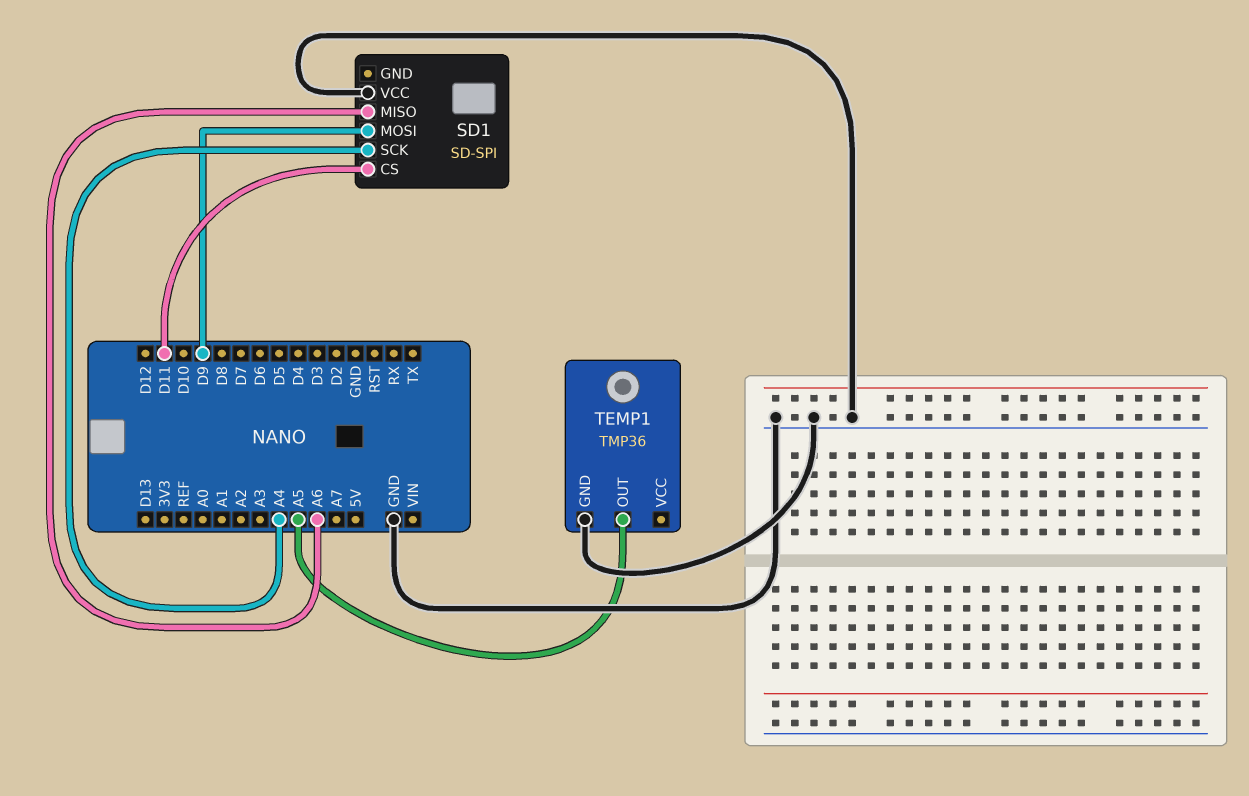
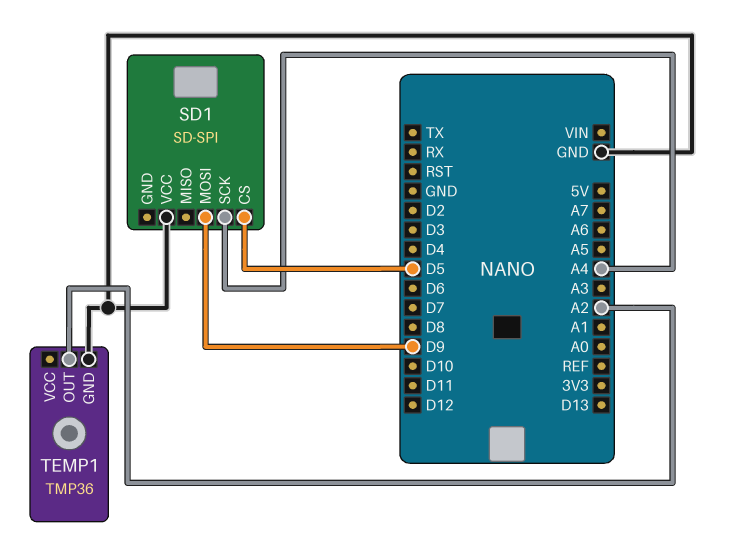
SD1 pin CS: D11 -> D5
SD1 pin MISO: A6 -> none
TEMP1 pin OUT: A5 -> A2

